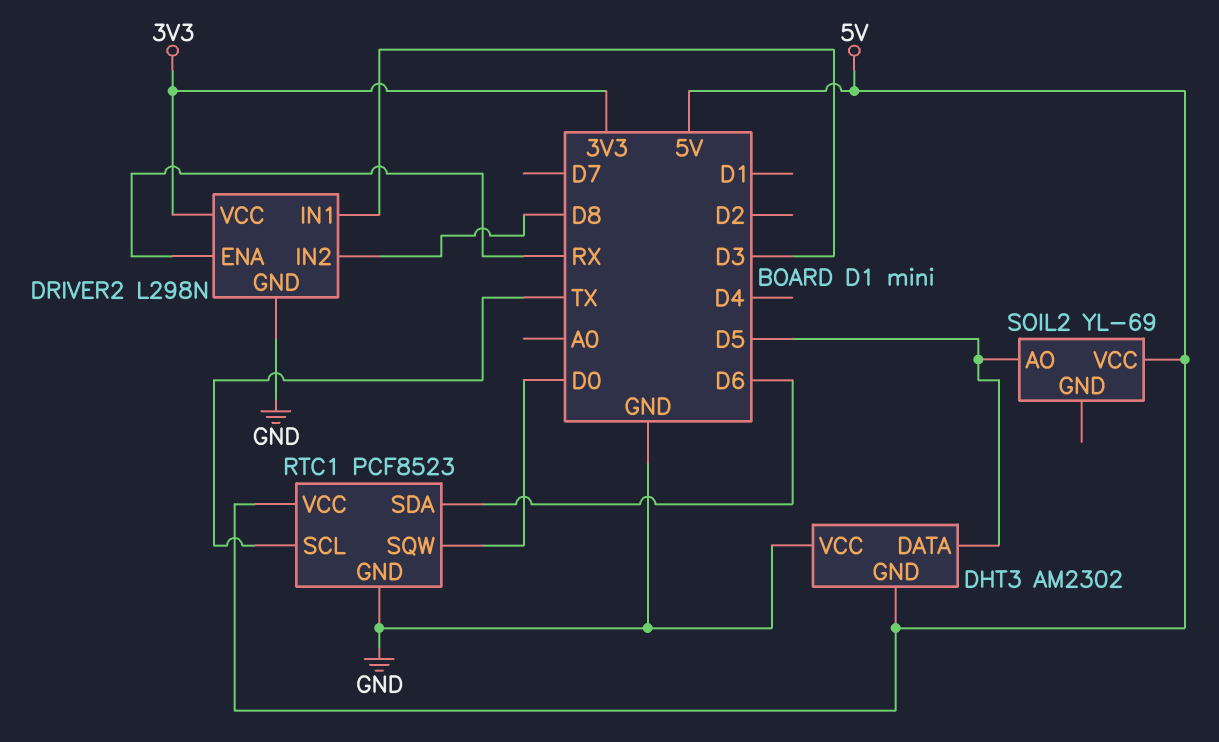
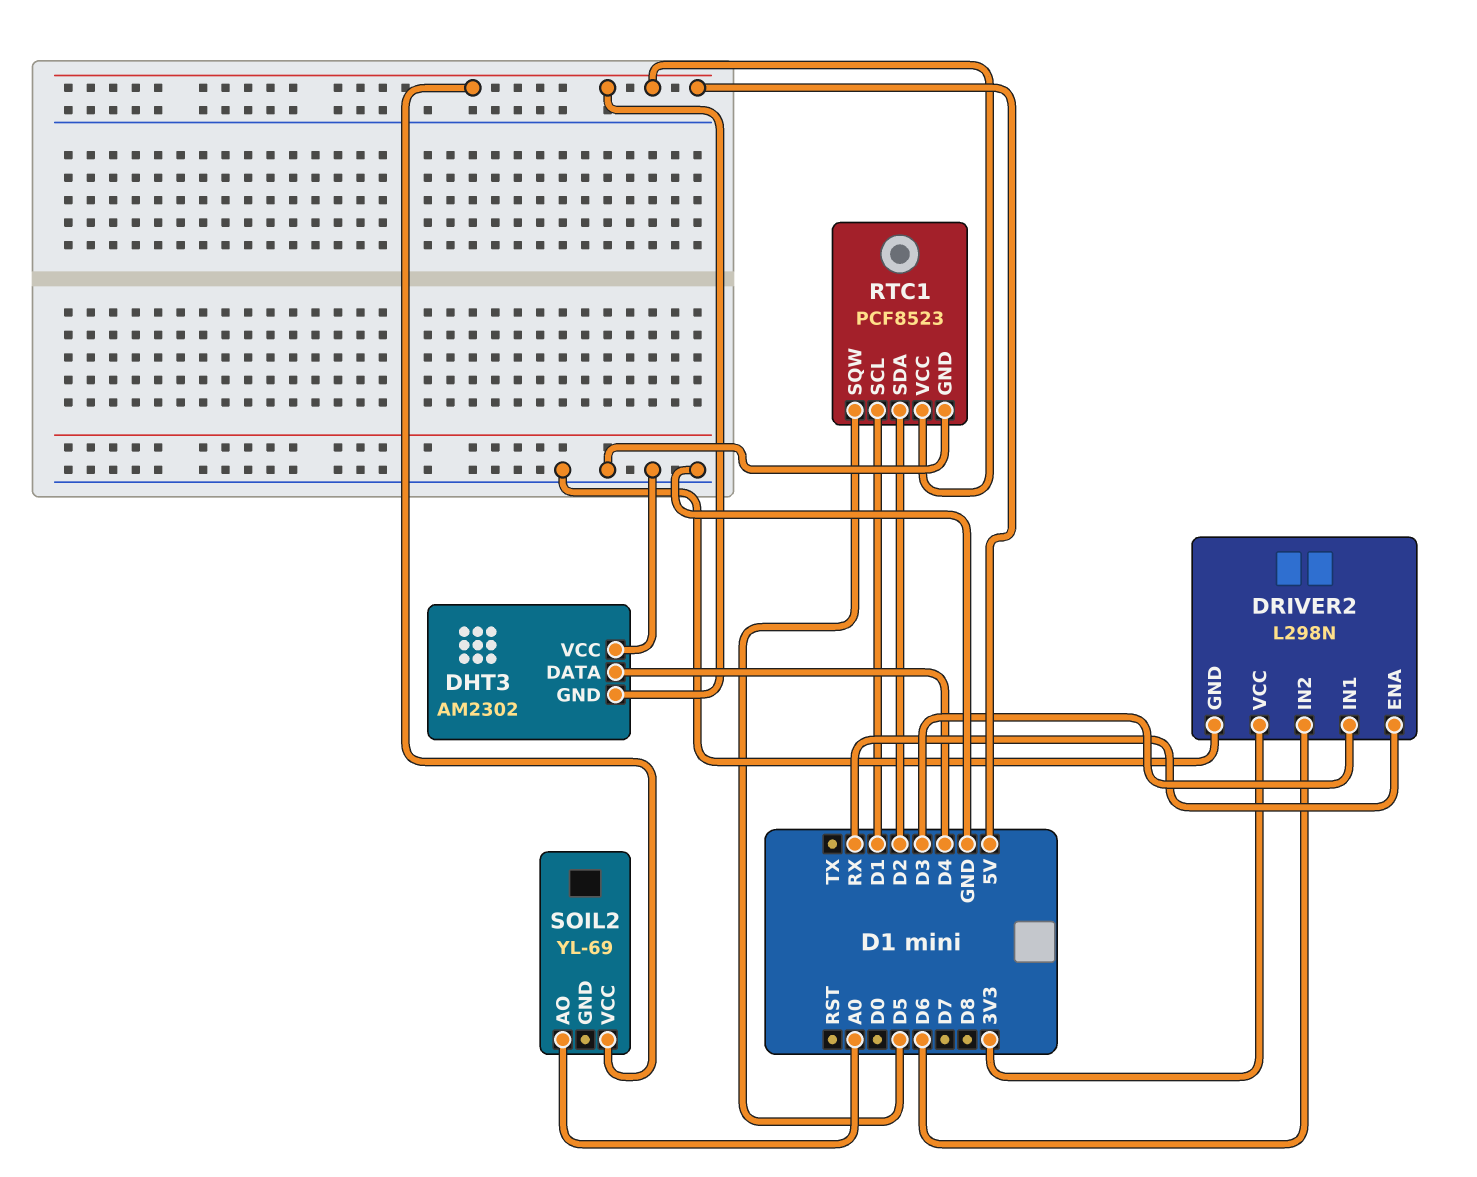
DHT3 pin DATA: D5 -> D4
DRIVER2 pin IN2: D8 -> D6
RTC1 pin SCL: TX -> D1
RTC1 pin SDA: D6 -> D2
RTC1 pin SQW: D0 -> D5
SOIL2 pin AO: D5 -> A0

